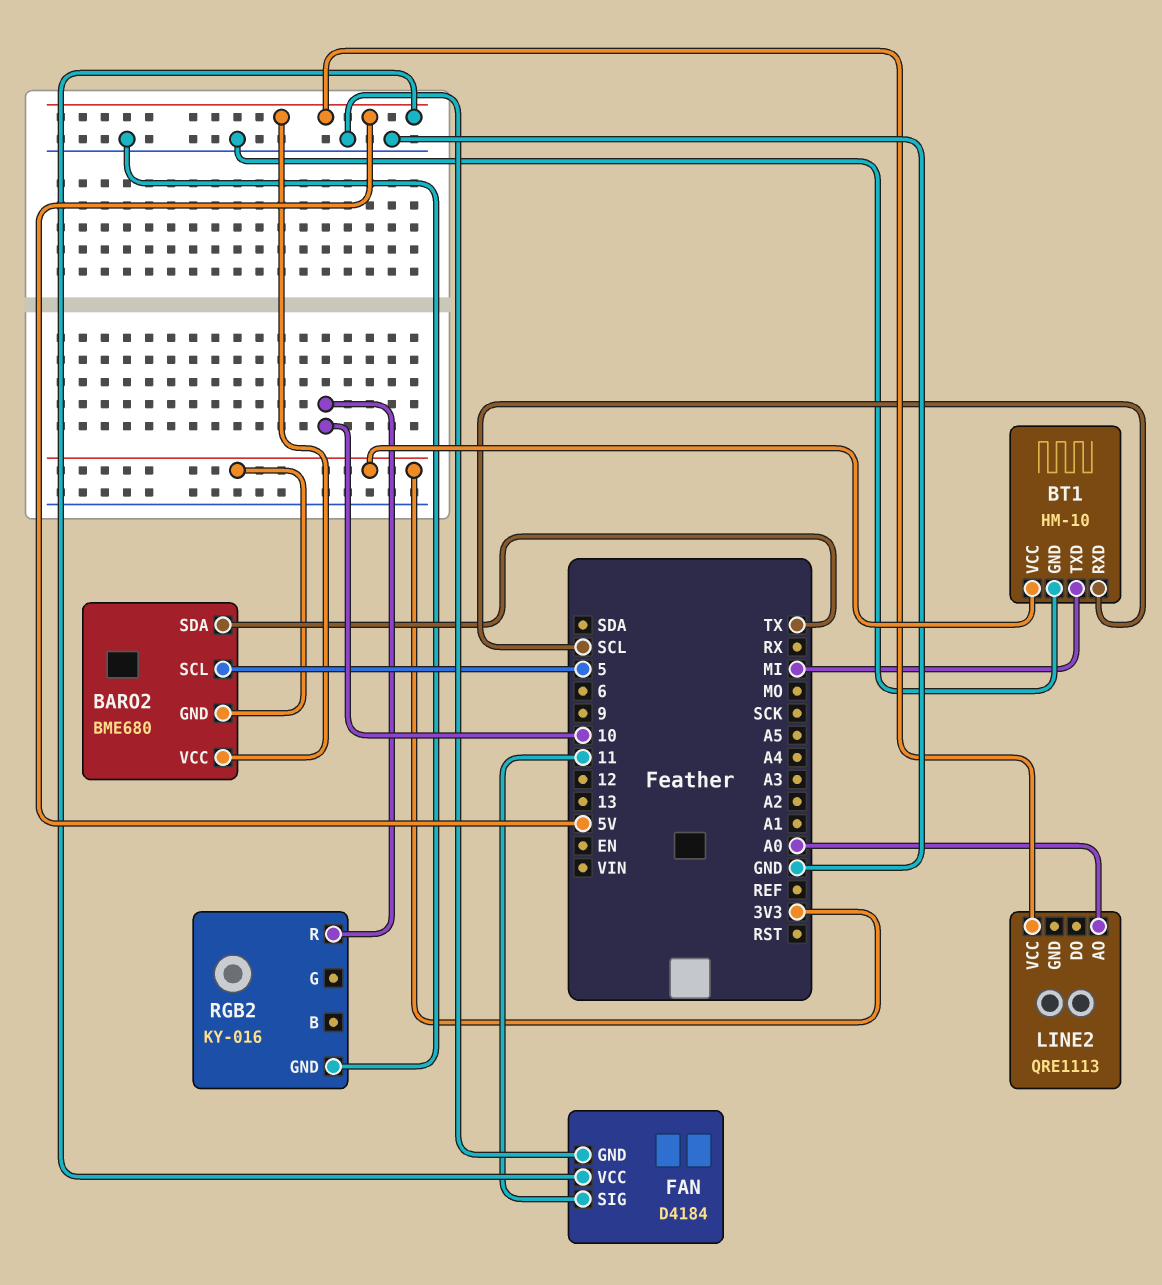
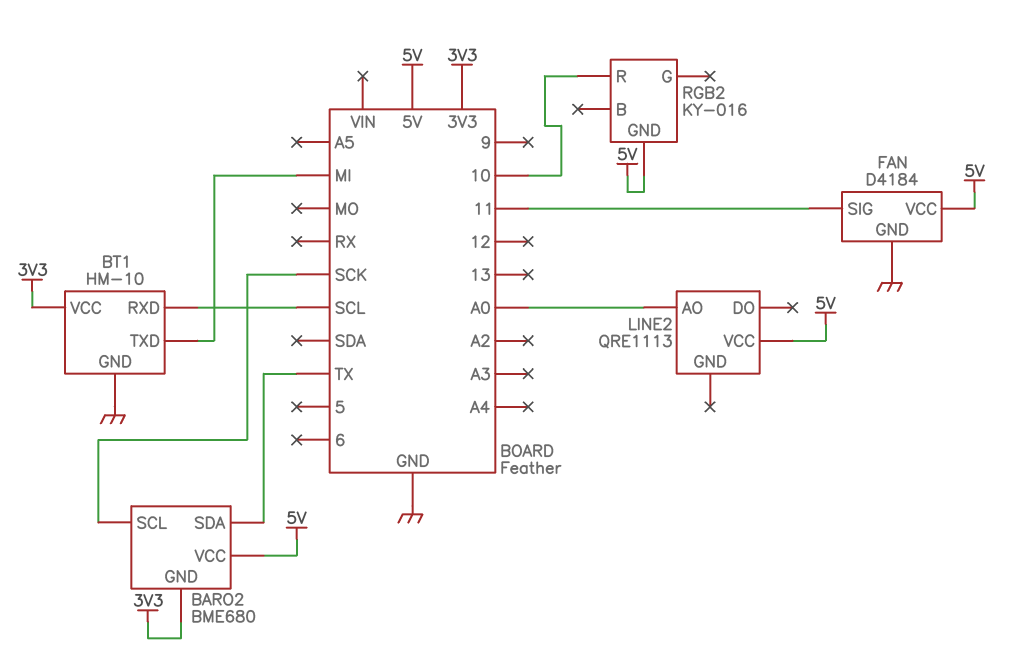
BARO2 pin SCL: 5 -> SCK
RGB2 pin GND: GND -> 5V

